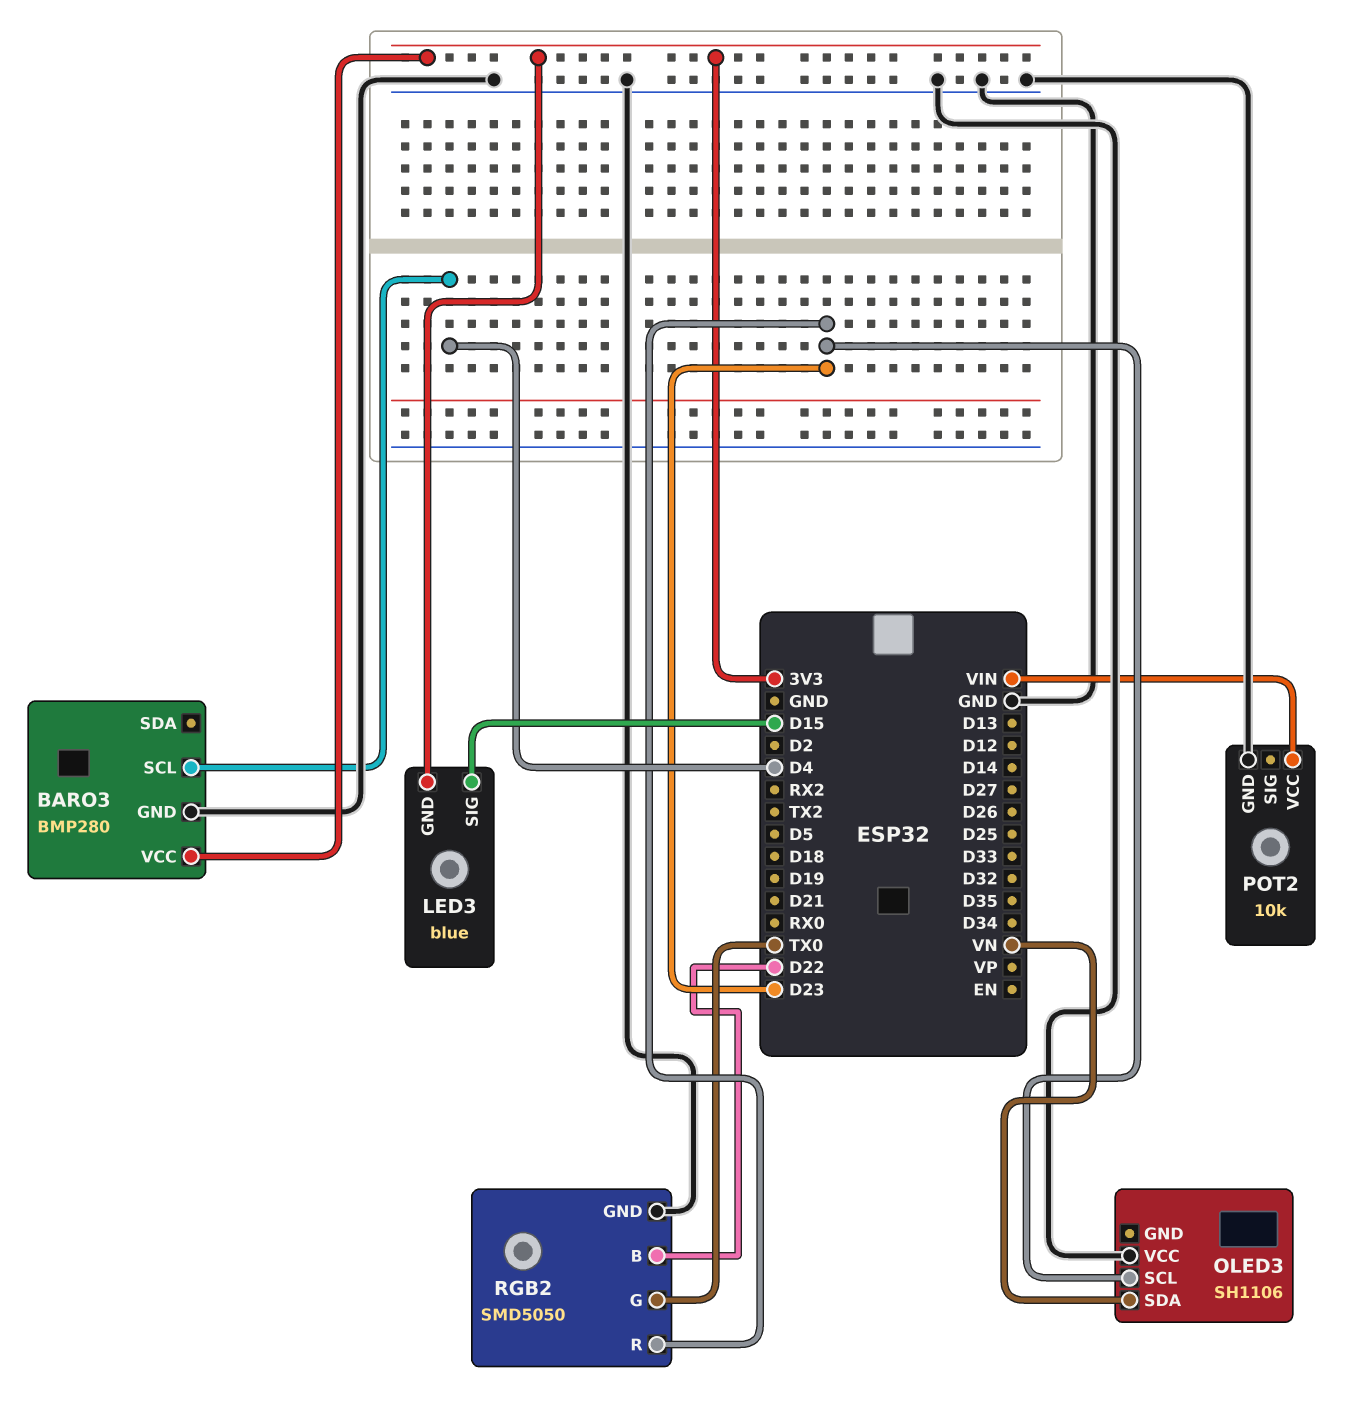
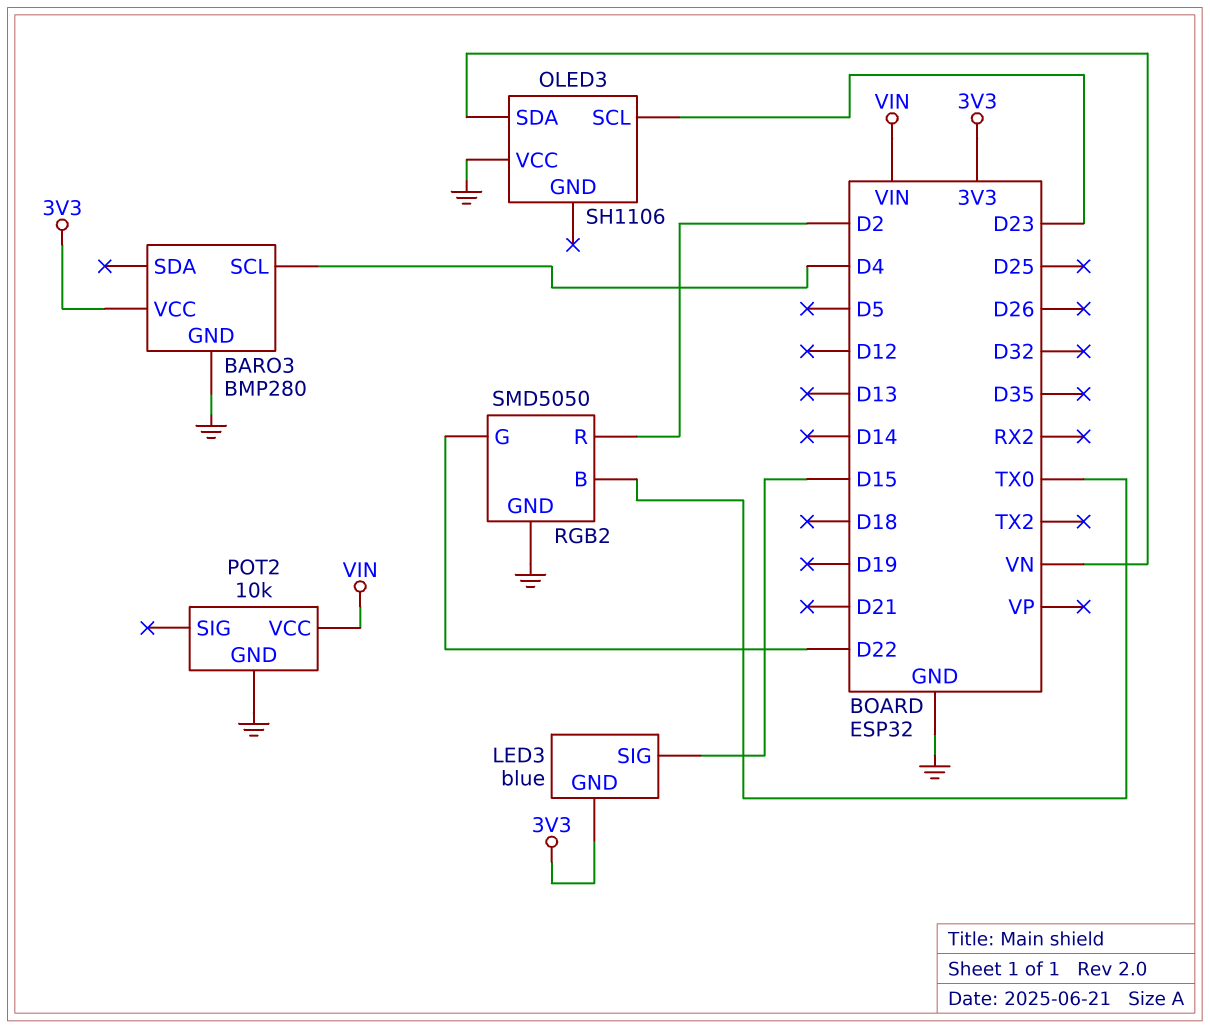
RGB2 pin B: D22 -> TX0
RGB2 pin G: TX0 -> D22
RGB2 pin R: D23 -> D2

